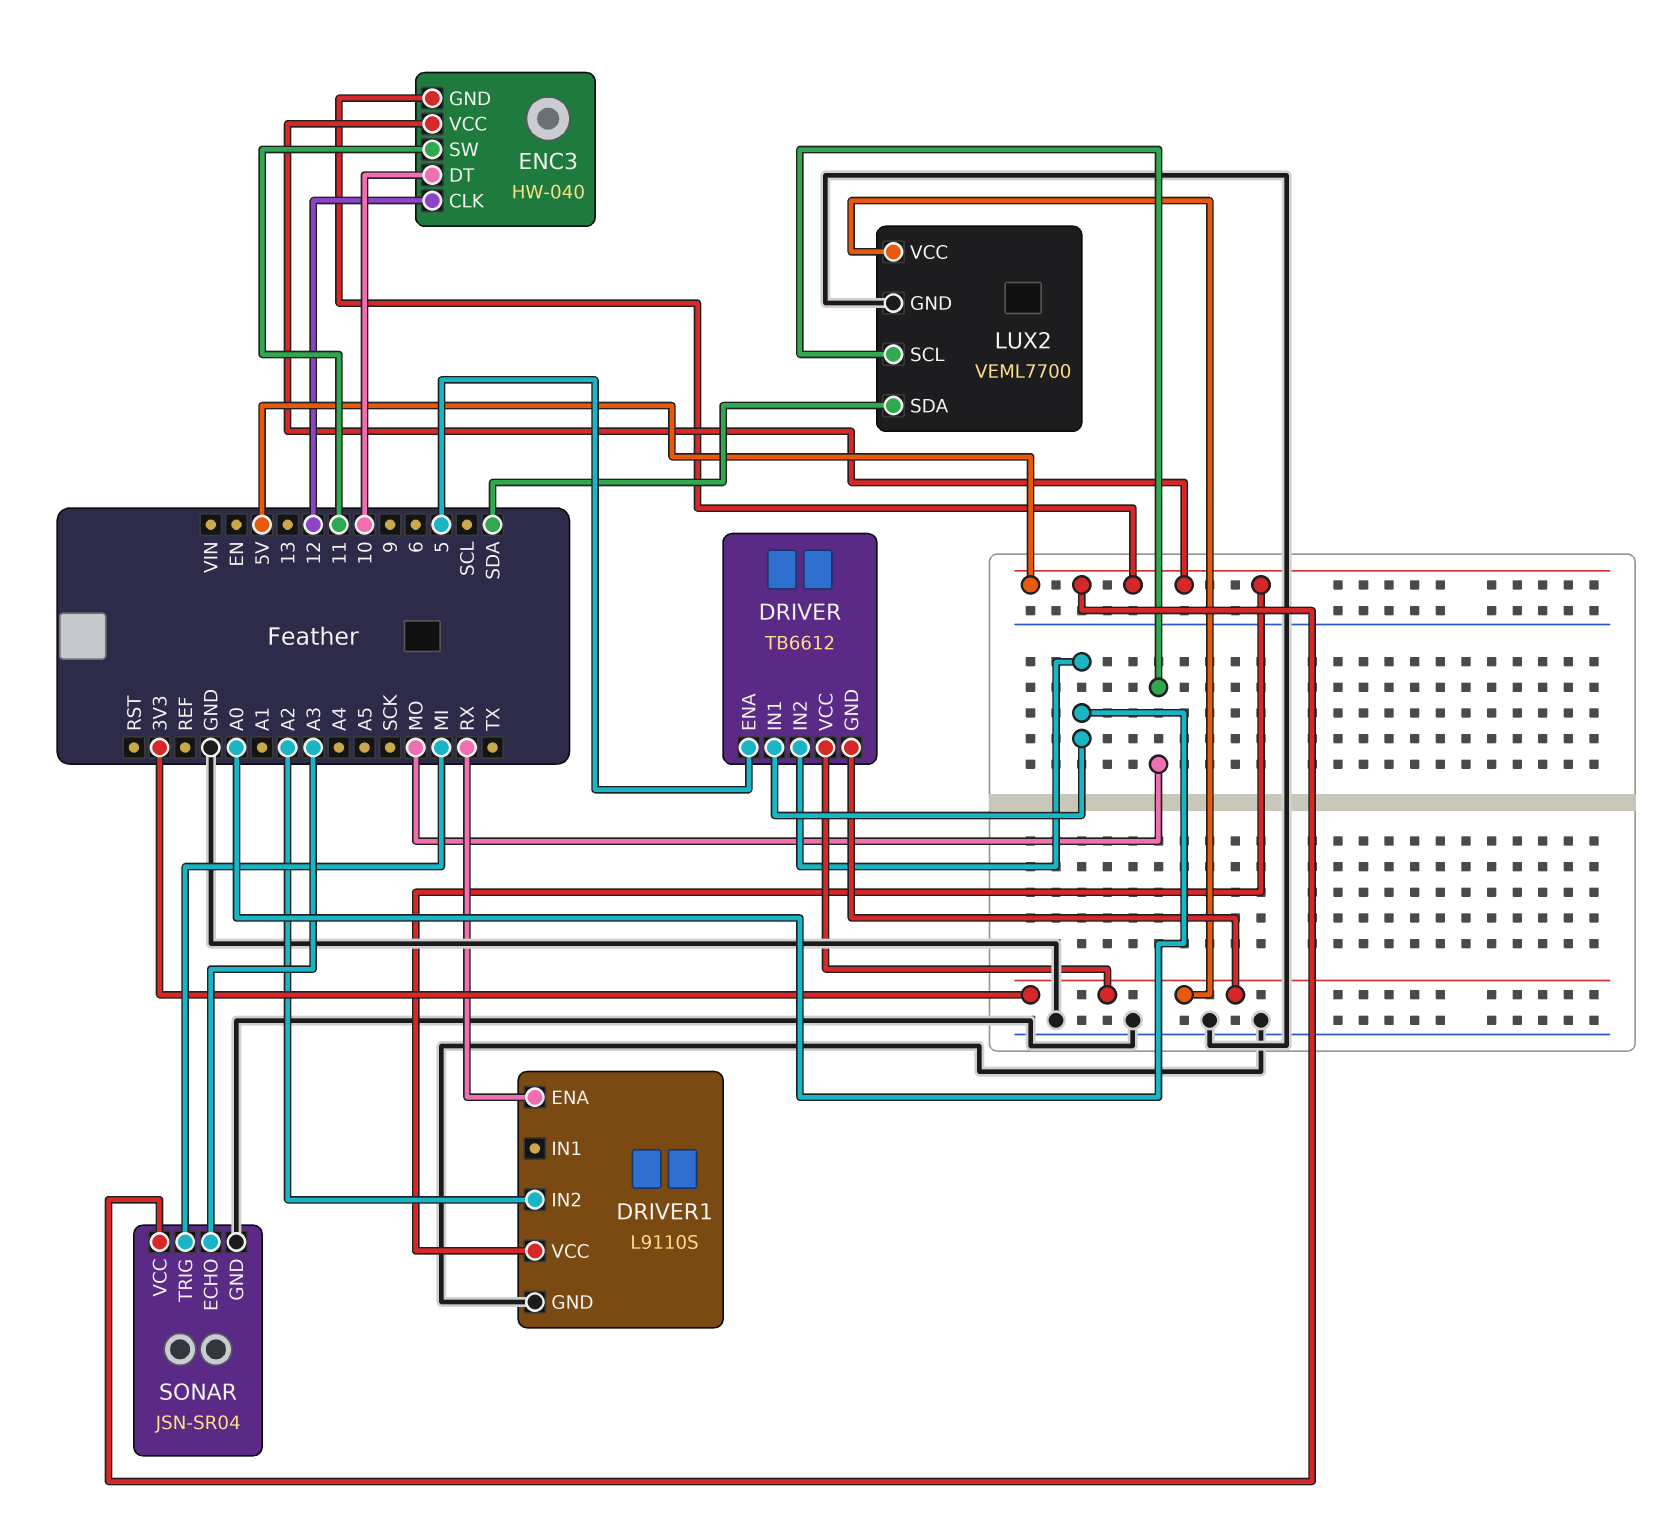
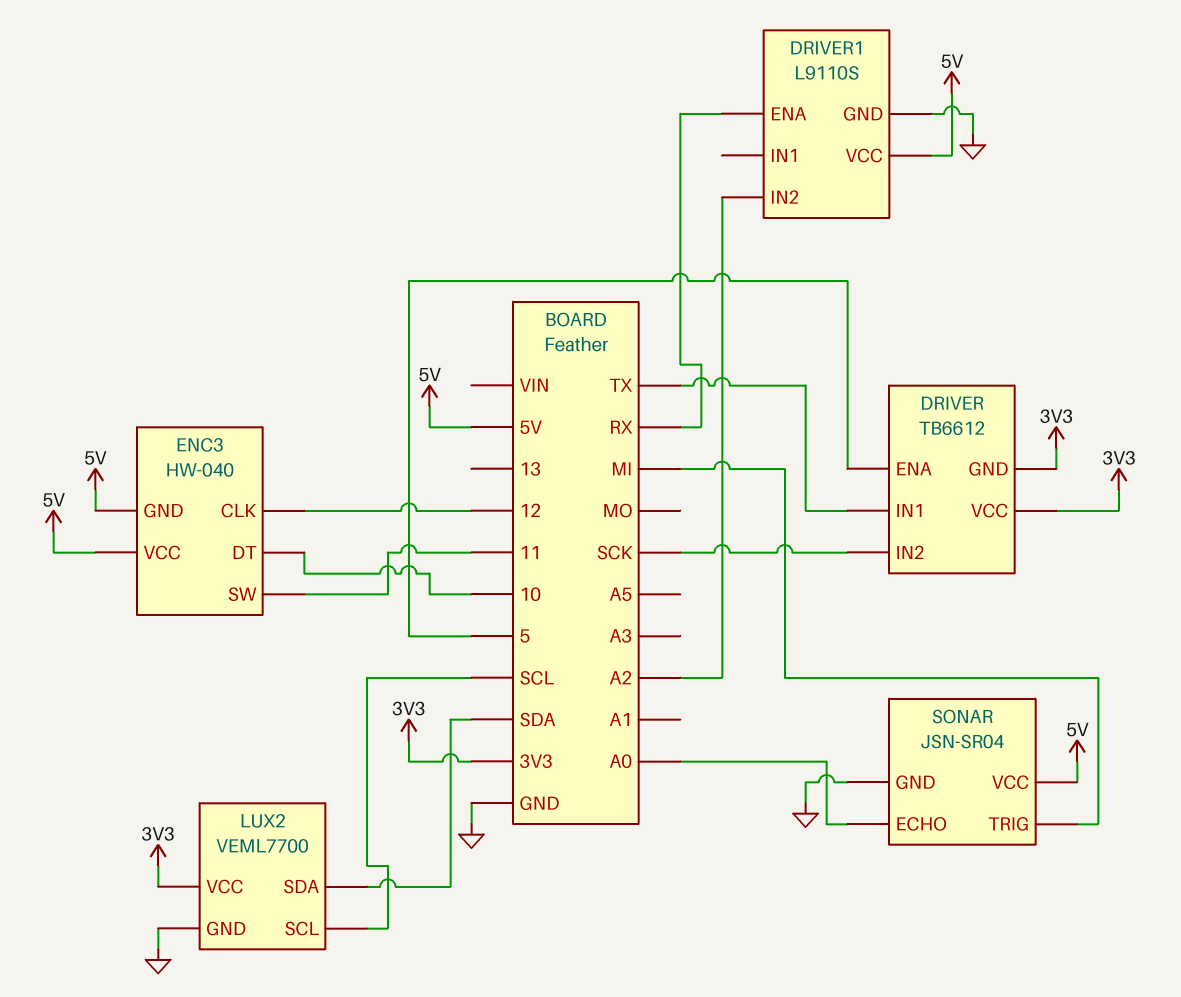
DRIVER pin IN1: A0 -> TX
DRIVER pin IN2: A0 -> SCK
LUX2 pin SCL: MO -> SCL
SONAR pin ECHO: A3 -> A0

